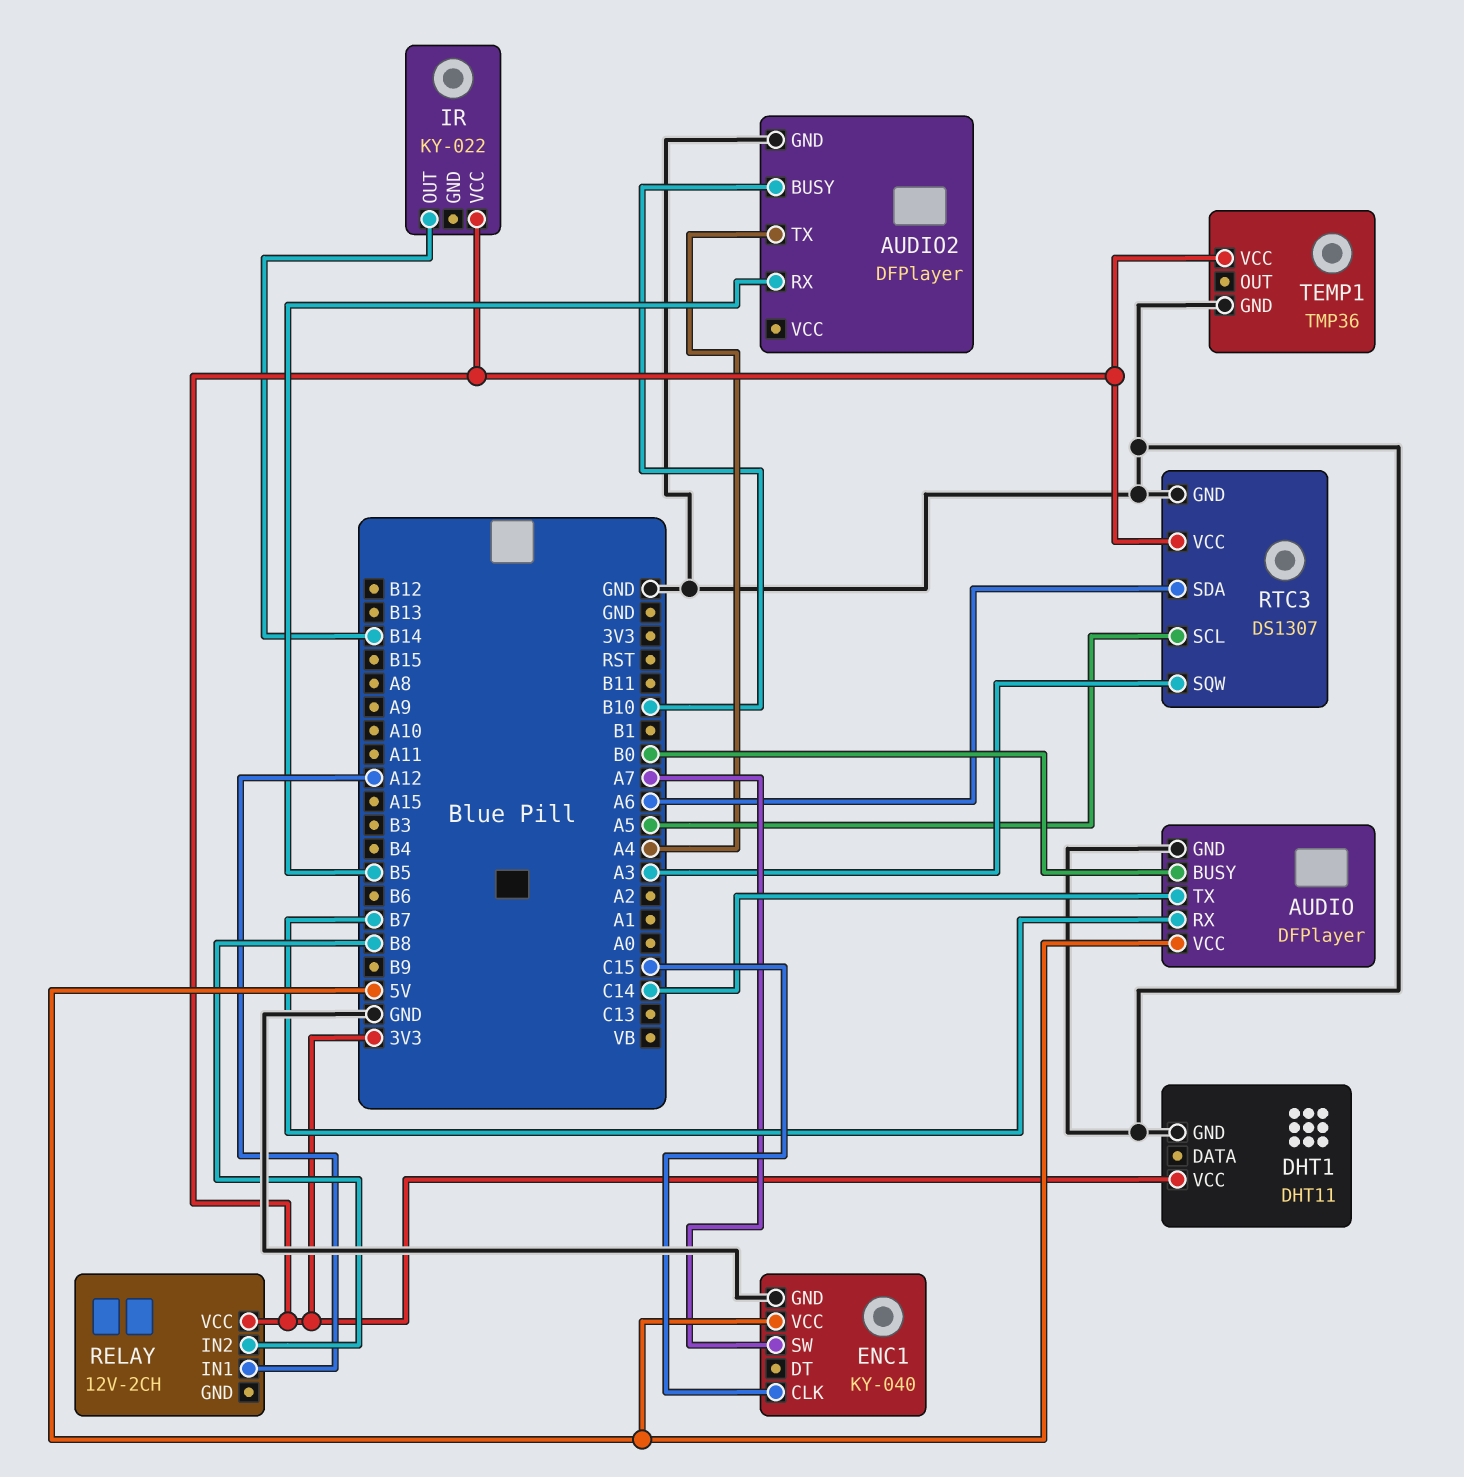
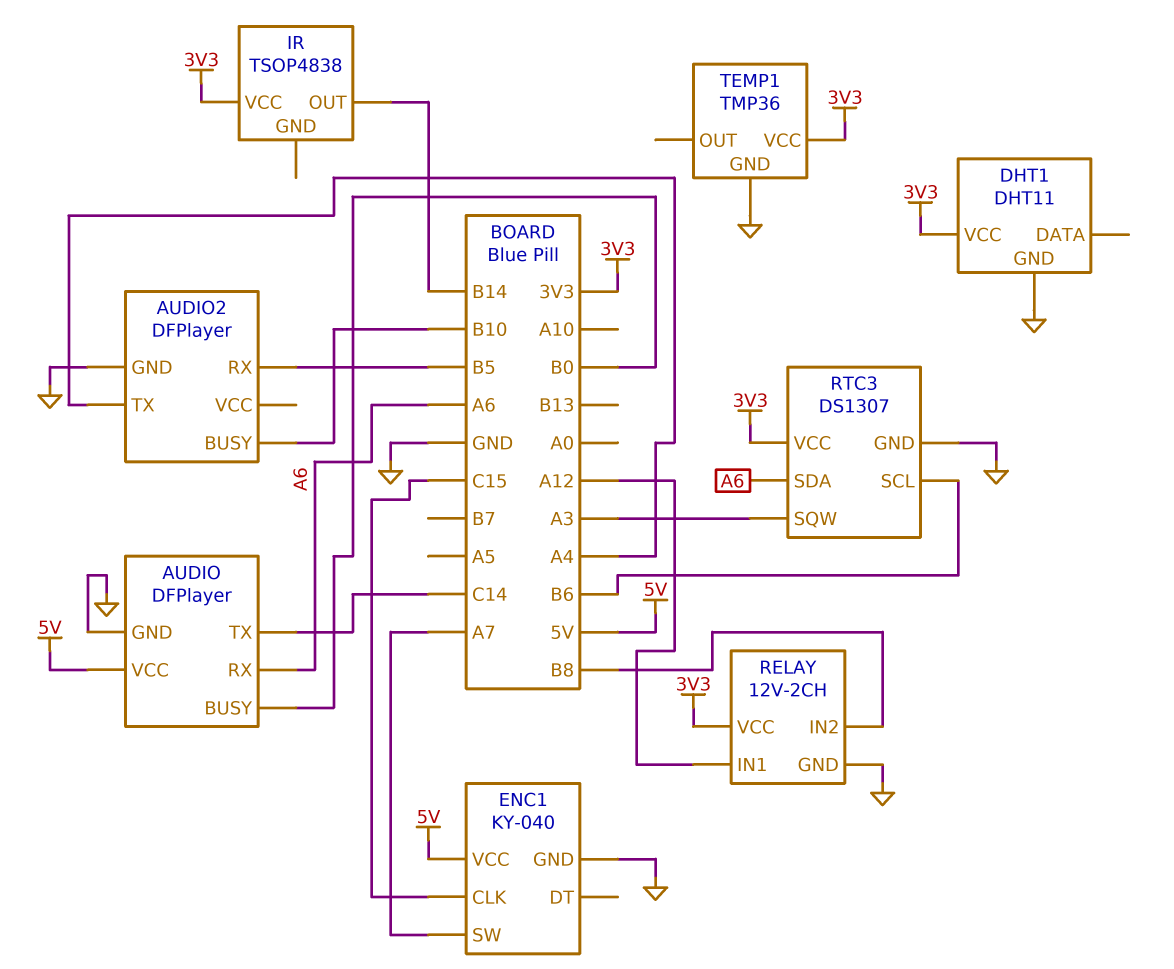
AUDIO pin RX: B7 -> A6
IR: KY-022 -> TSOP4838
RELAY pin GND: none -> GND
RTC3 pin SCL: A5 -> B6

